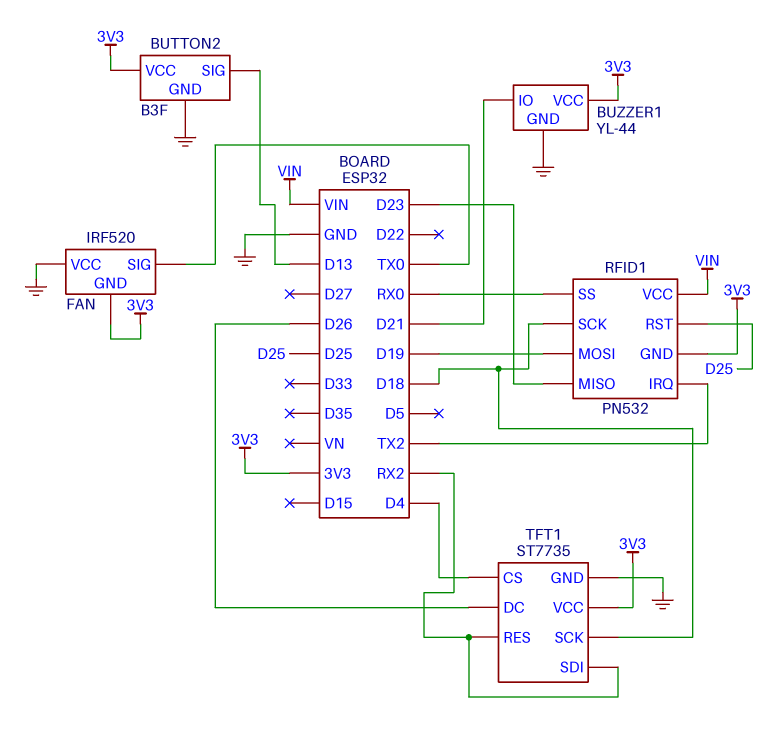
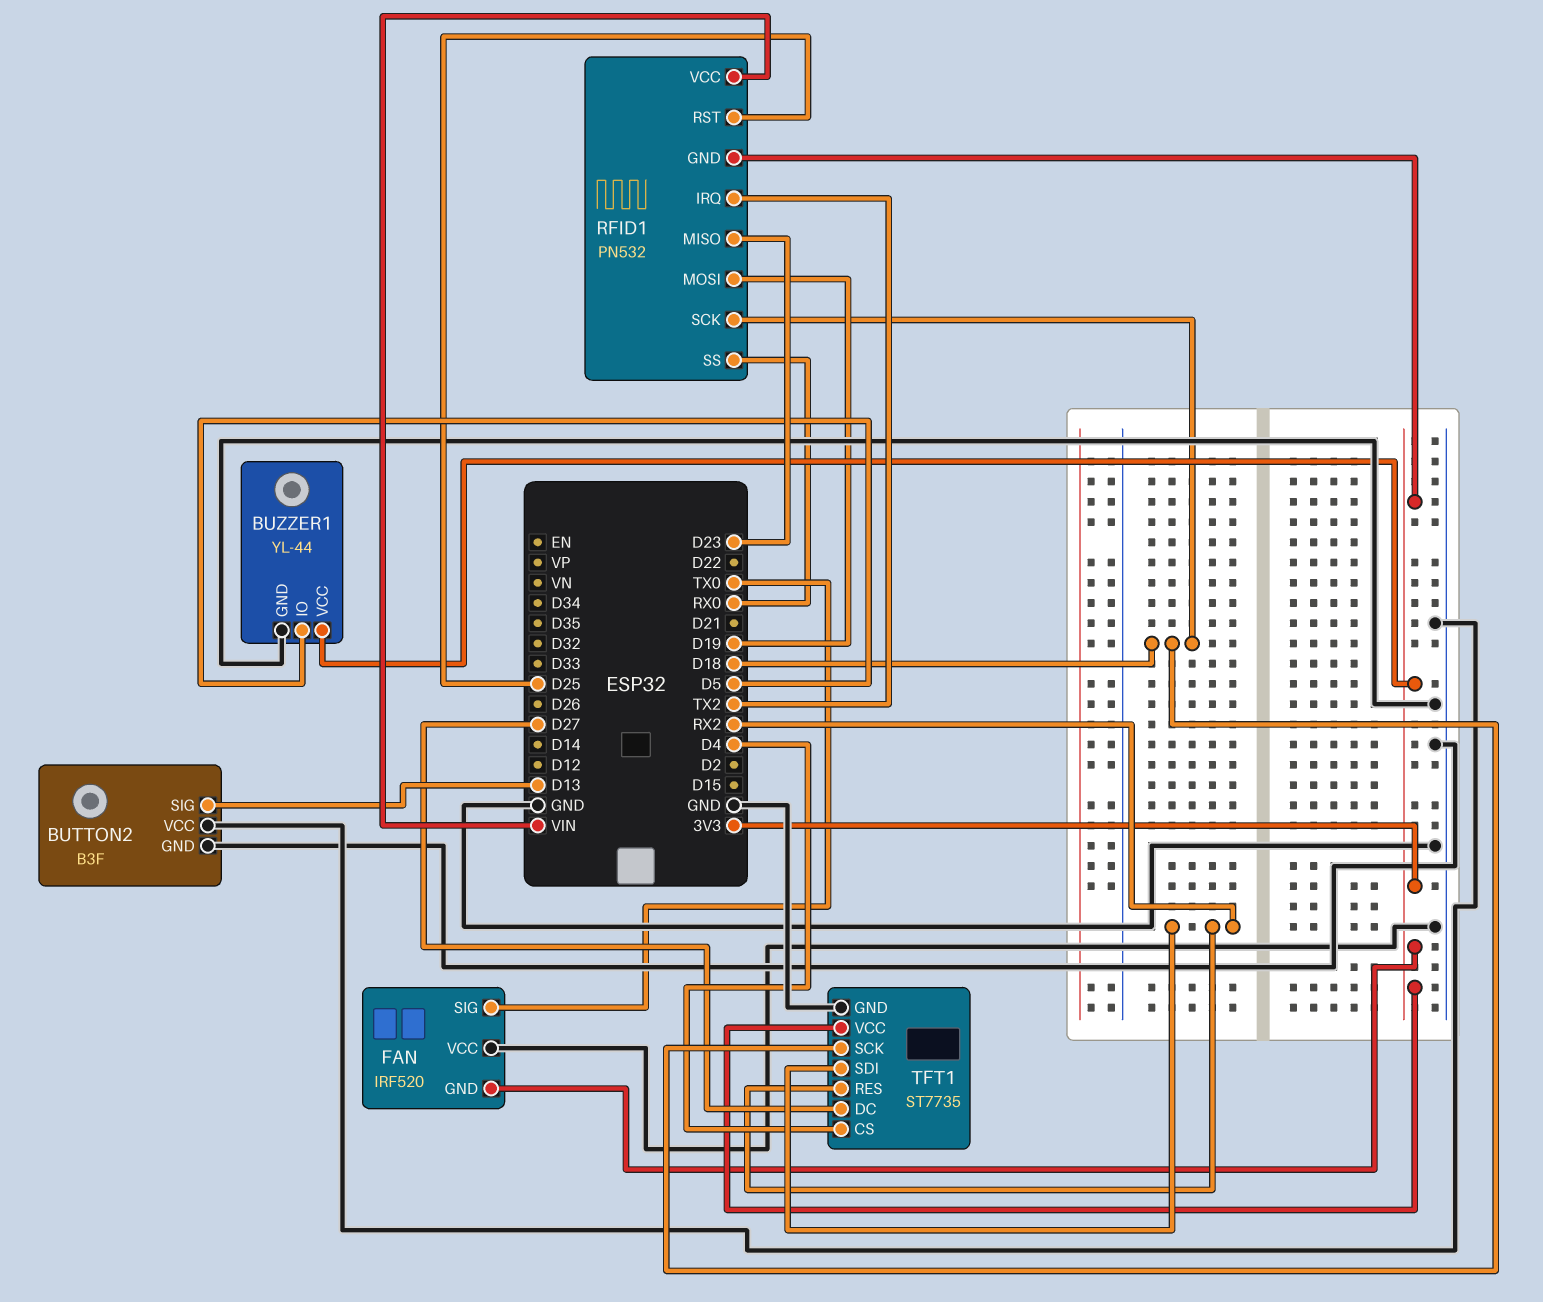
BUTTON2 pin VCC: 3V3 -> GND
BUZZER1 pin IO: D21 -> D5
TFT1 pin DC: D26 -> D27

